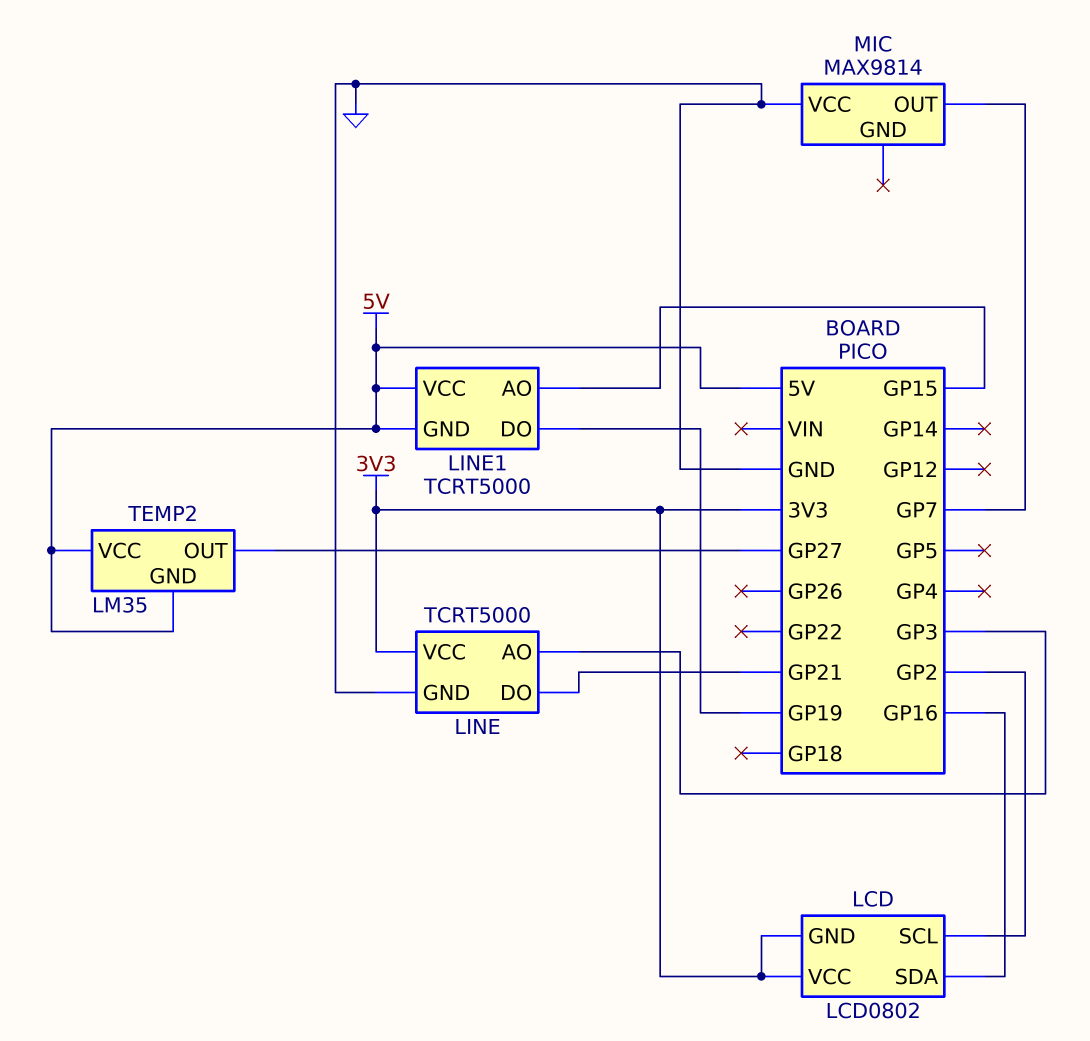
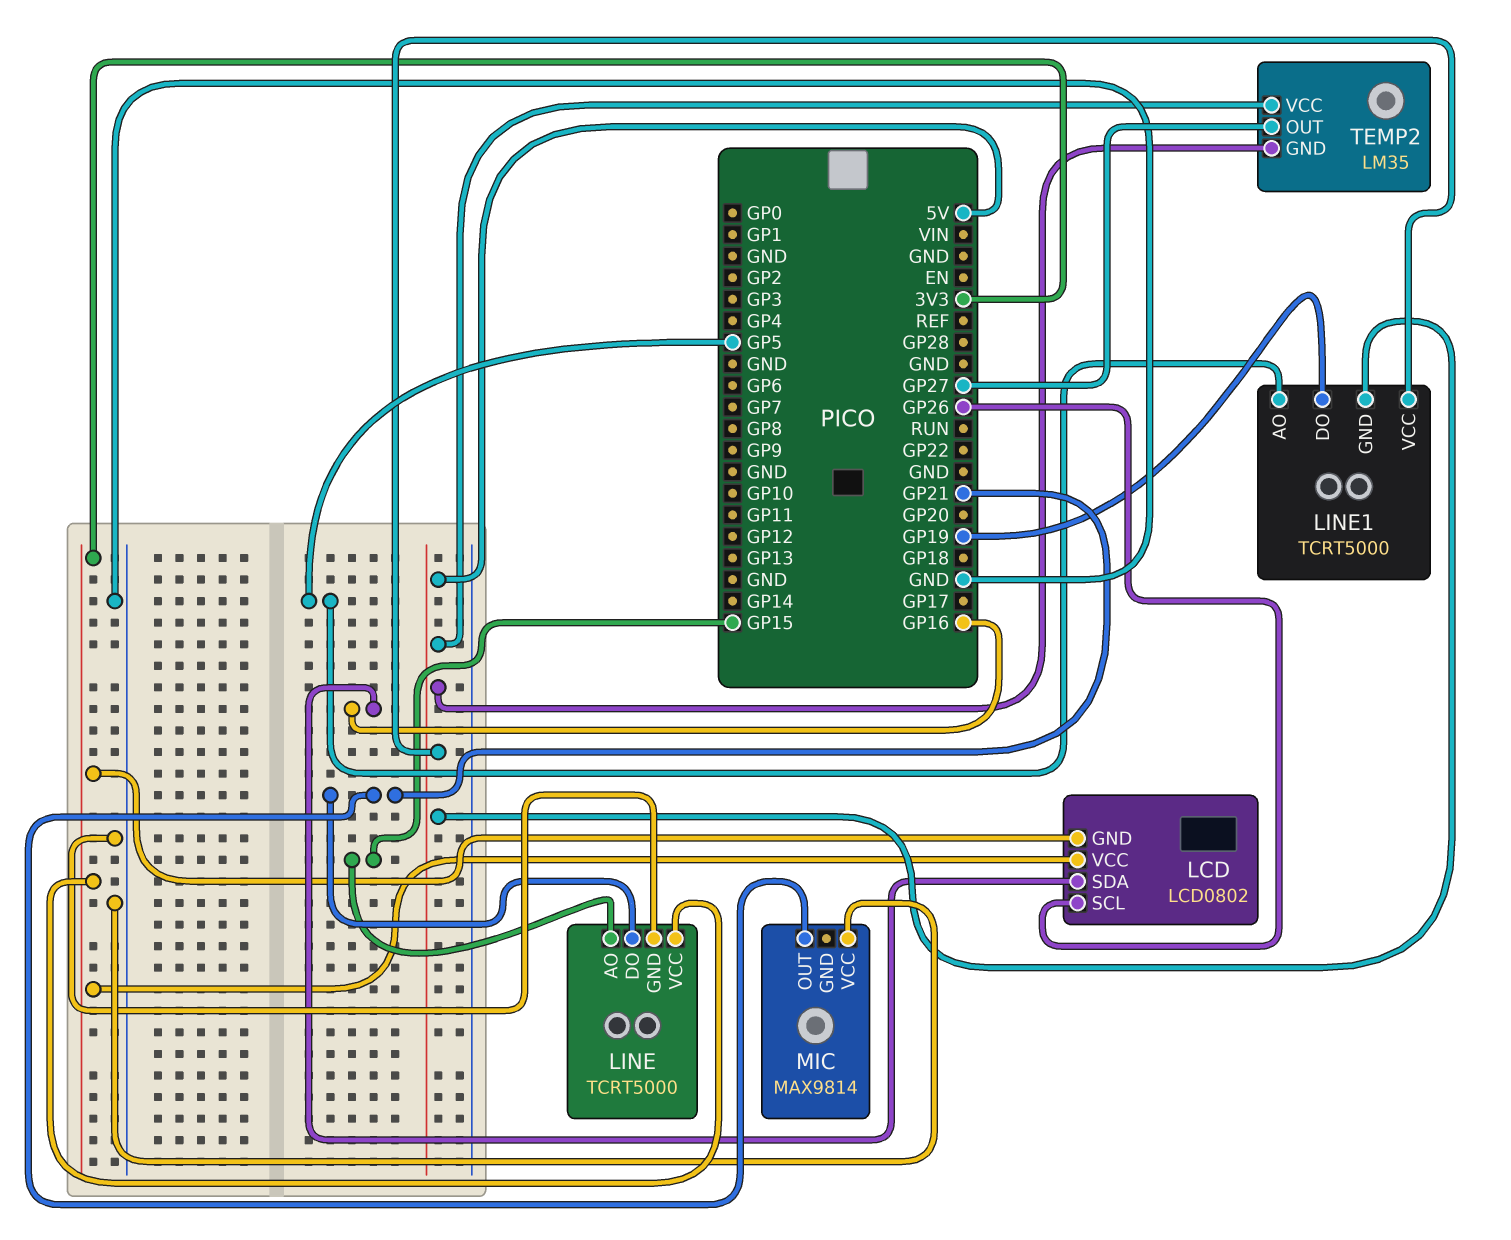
LCD pin SCL: GP2 -> GP26
LINE pin AO: GP3 -> GP15
LINE1 pin AO: GP15 -> GP5
MIC pin OUT: GP7 -> GP21

